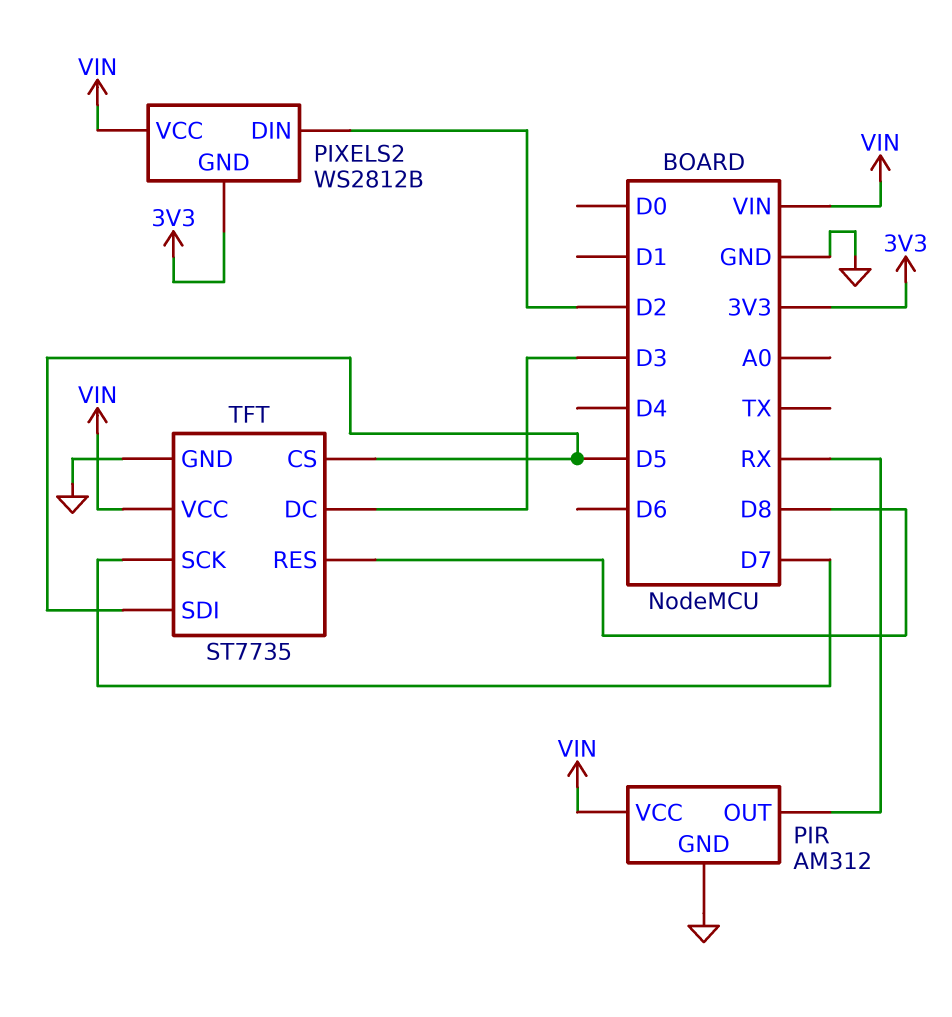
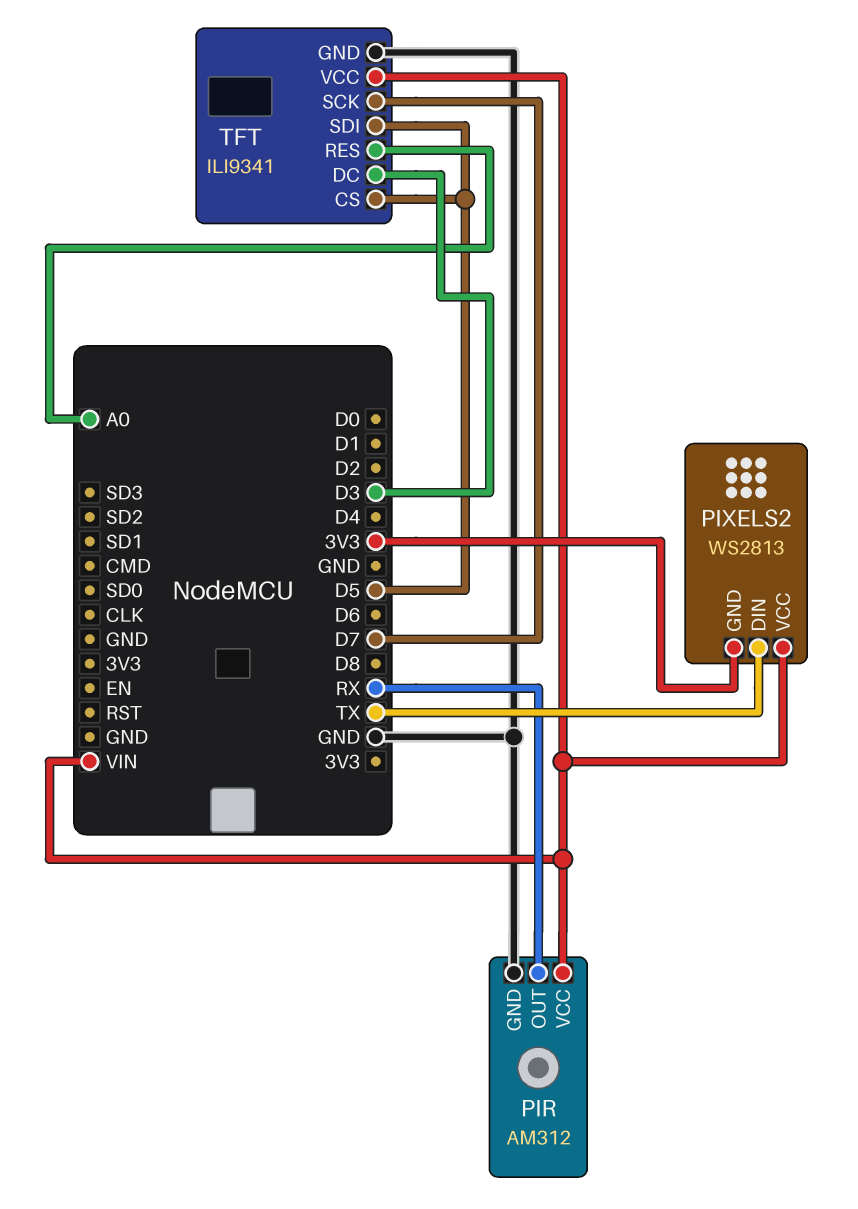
PIXELS2: WS2812B -> WS2813
PIXELS2 pin DIN: D2 -> TX
TFT: ST7735 -> ILI9341
TFT pin RES: D8 -> A0

